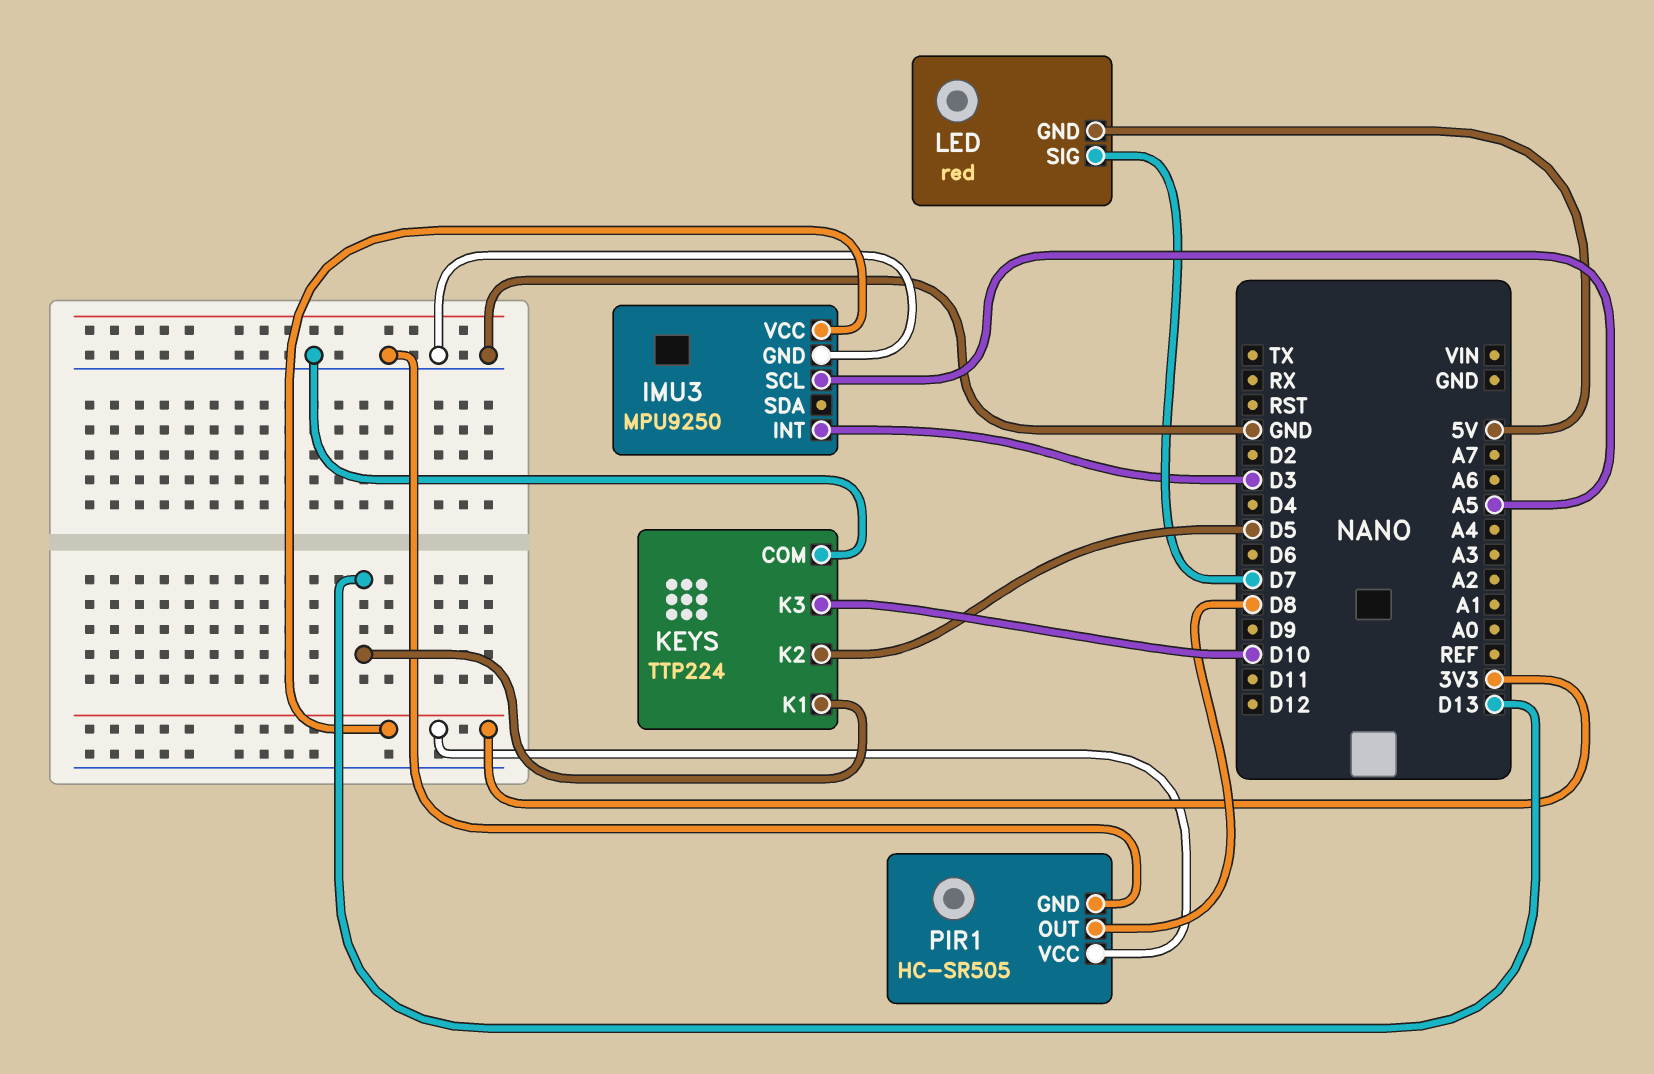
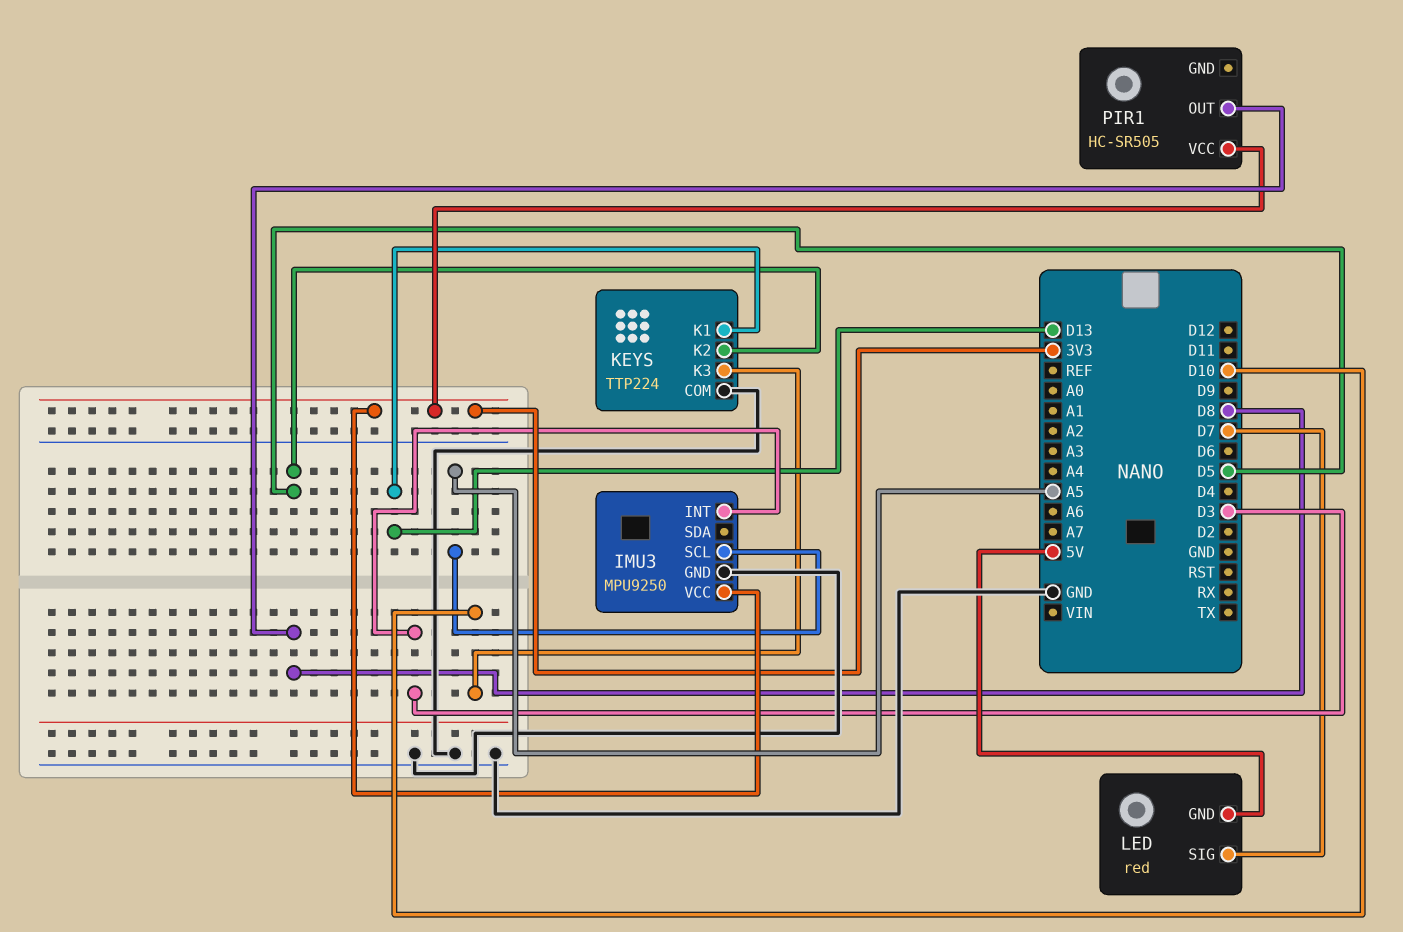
PIR1 pin GND: GND -> none

